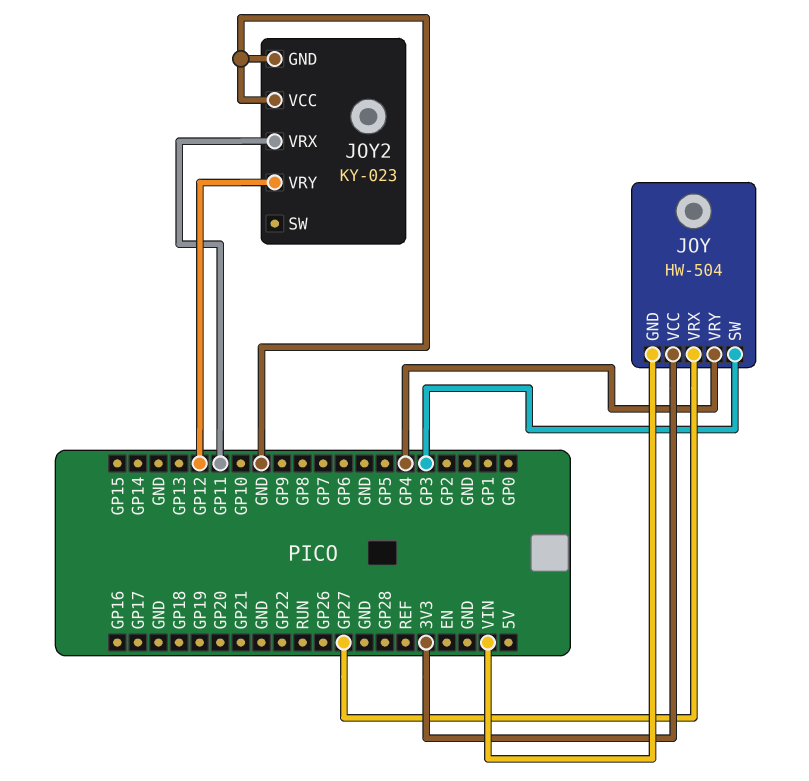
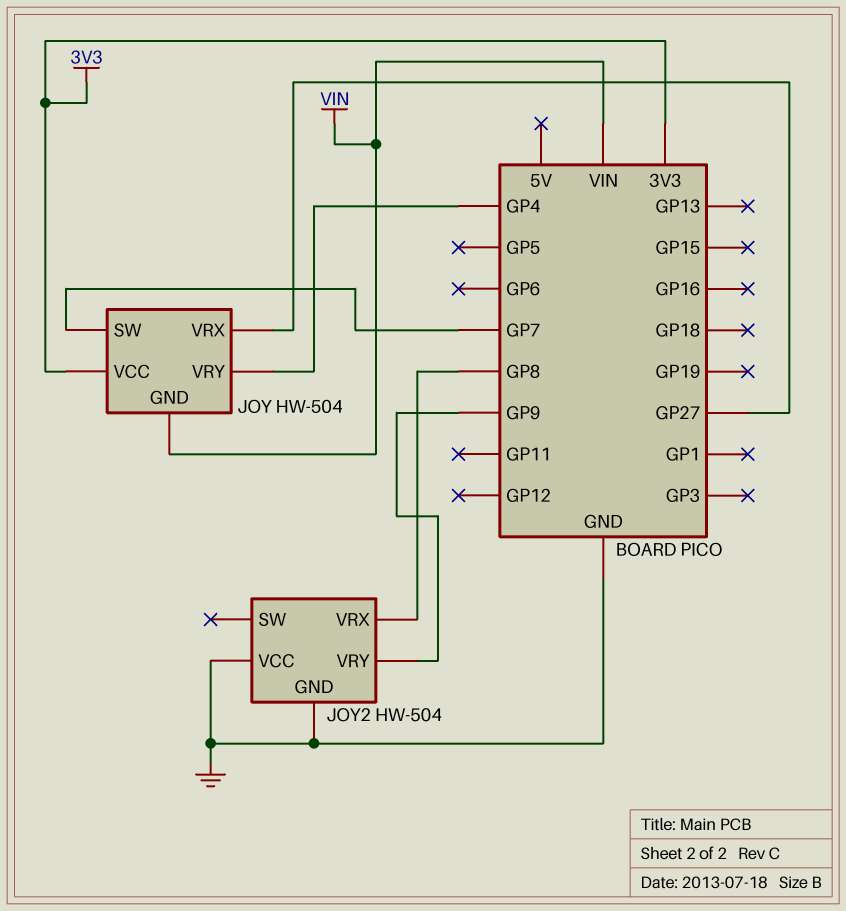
JOY pin SW: GP3 -> GP7
JOY2: KY-023 -> HW-504
JOY2 pin VRX: GP11 -> GP8
JOY2 pin VRY: GP12 -> GP9

